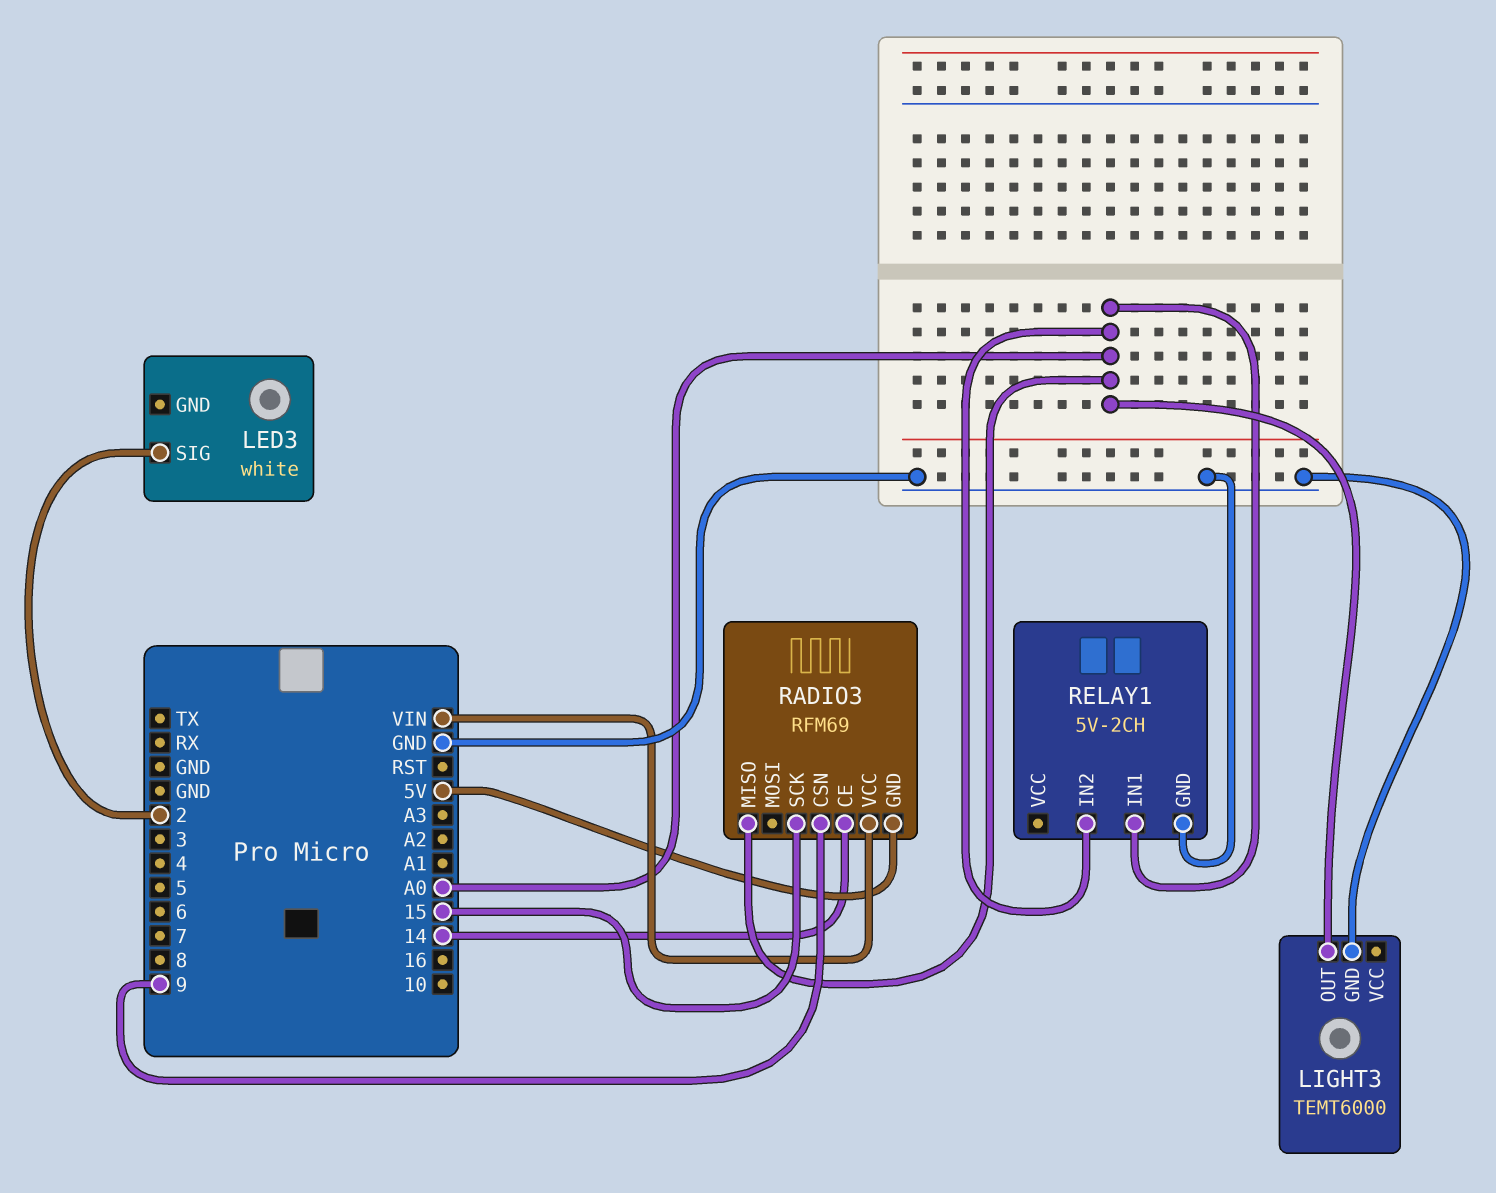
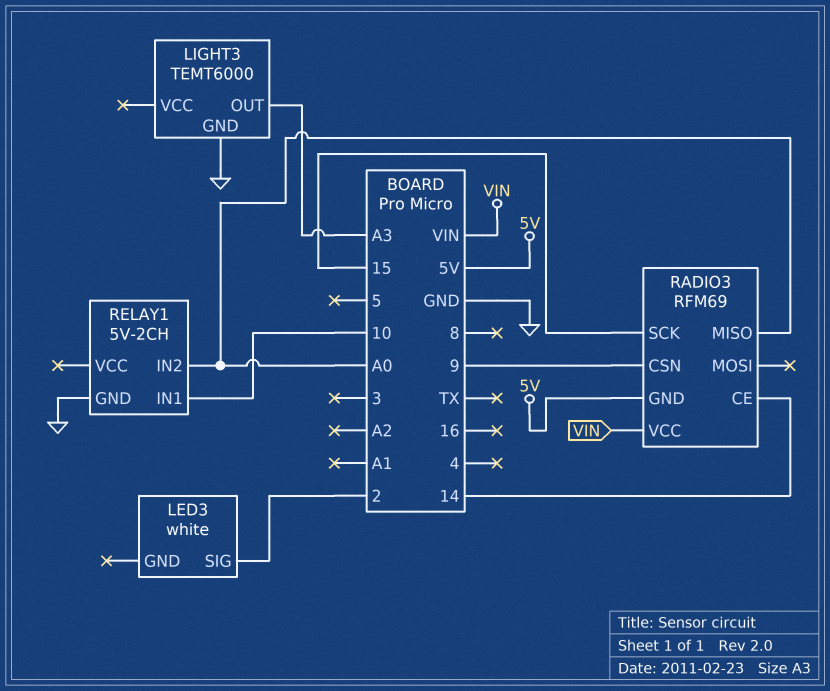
LIGHT3 pin OUT: A0 -> A3
RELAY1 pin IN1: A0 -> 10

